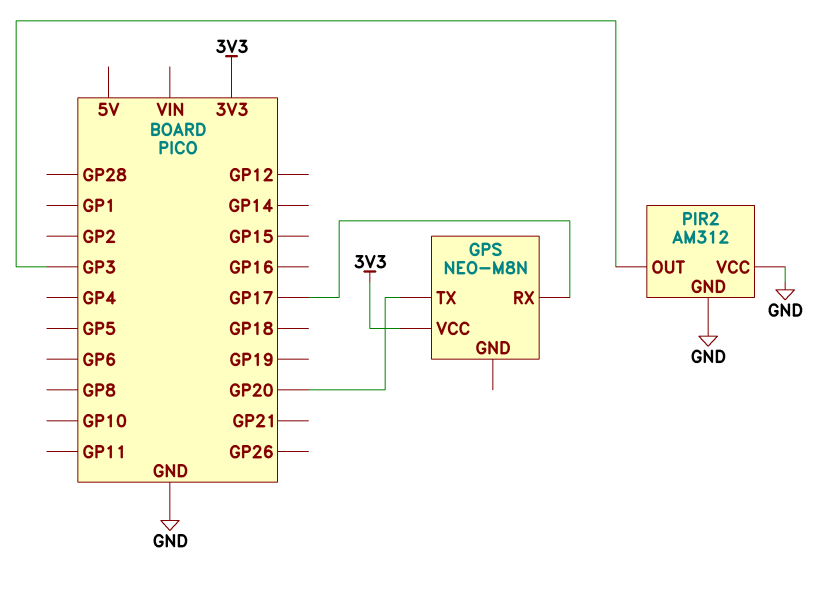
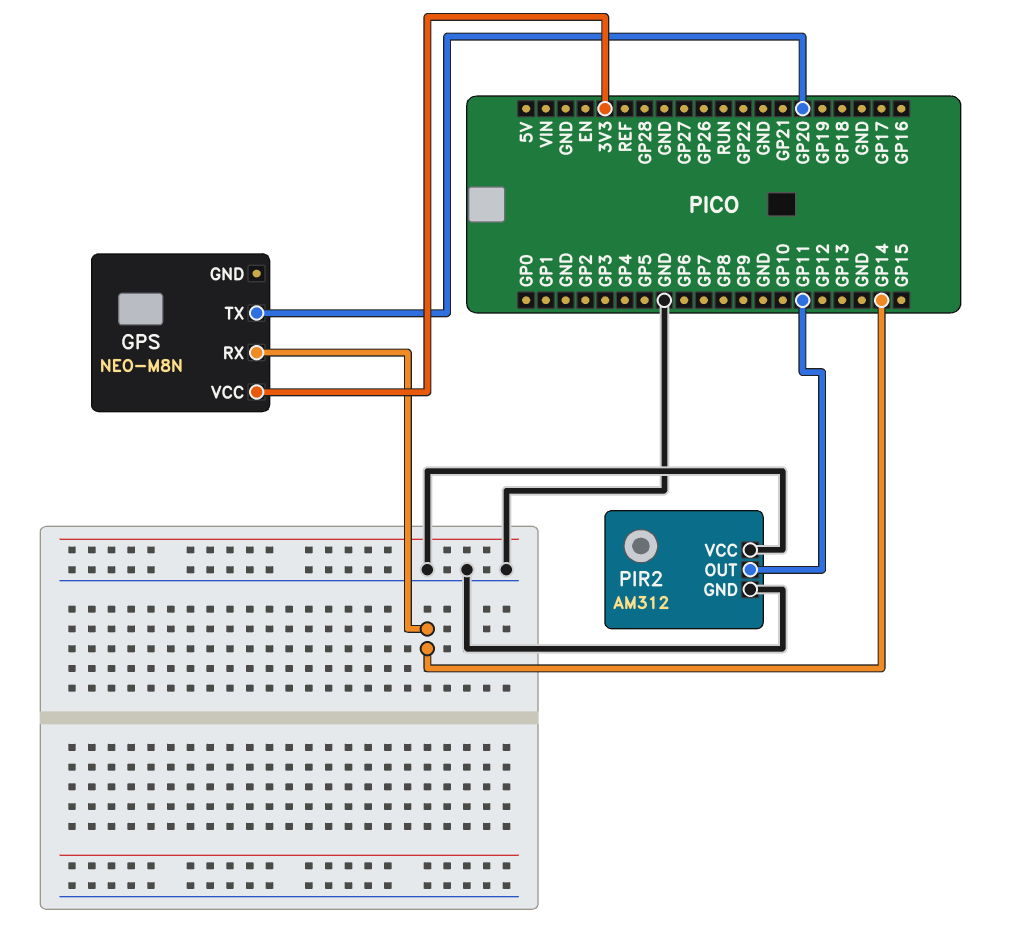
GPS pin RX: GP17 -> GP14
PIR2 pin OUT: GP3 -> GP11

